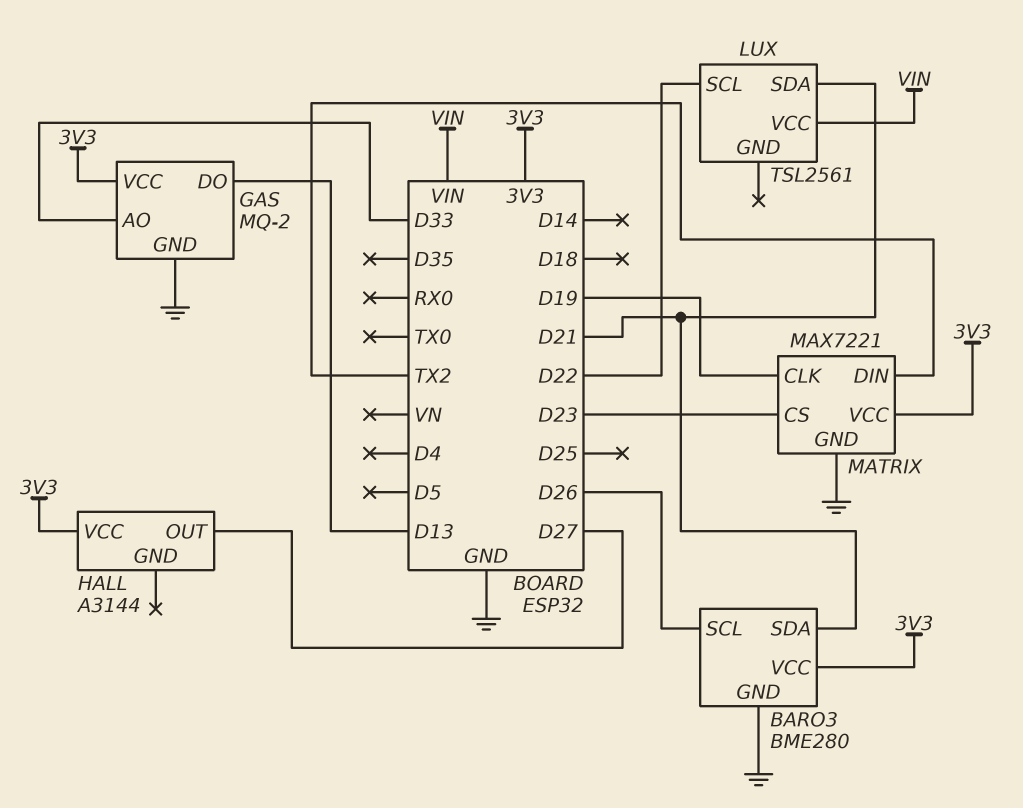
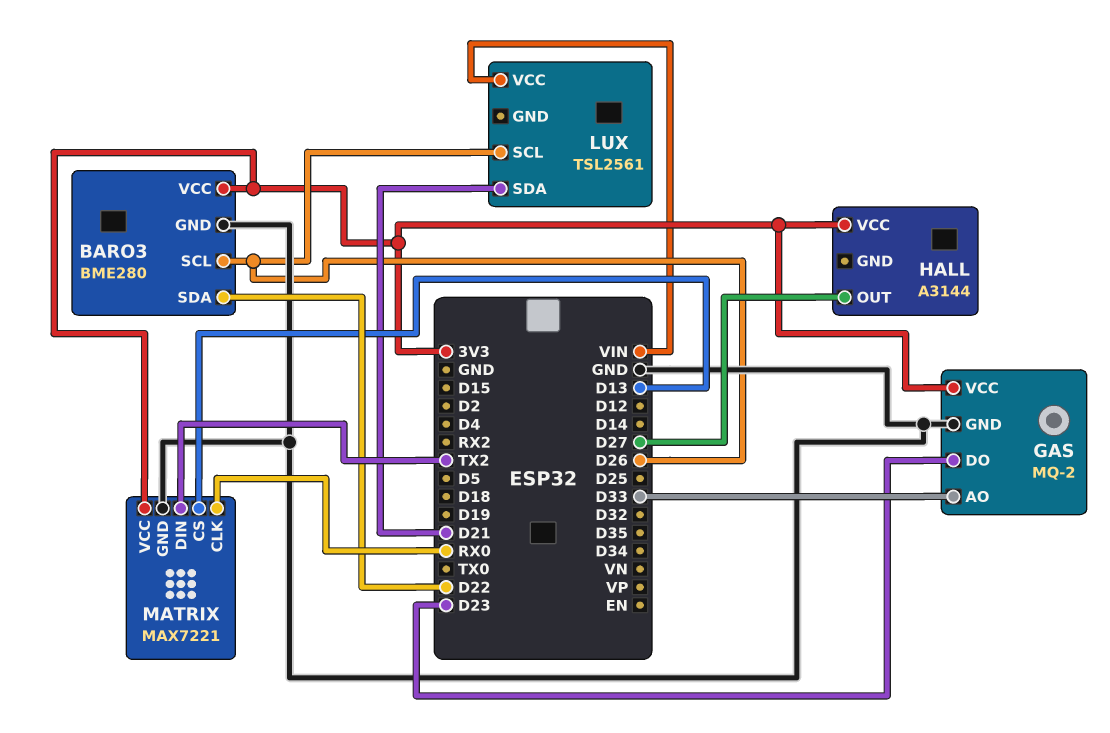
BARO3 pin SDA: D21 -> D22
GAS pin DO: D13 -> D23
LUX pin SCL: D22 -> D26
MATRIX pin CLK: D19 -> RX0
MATRIX pin CS: D23 -> D13

